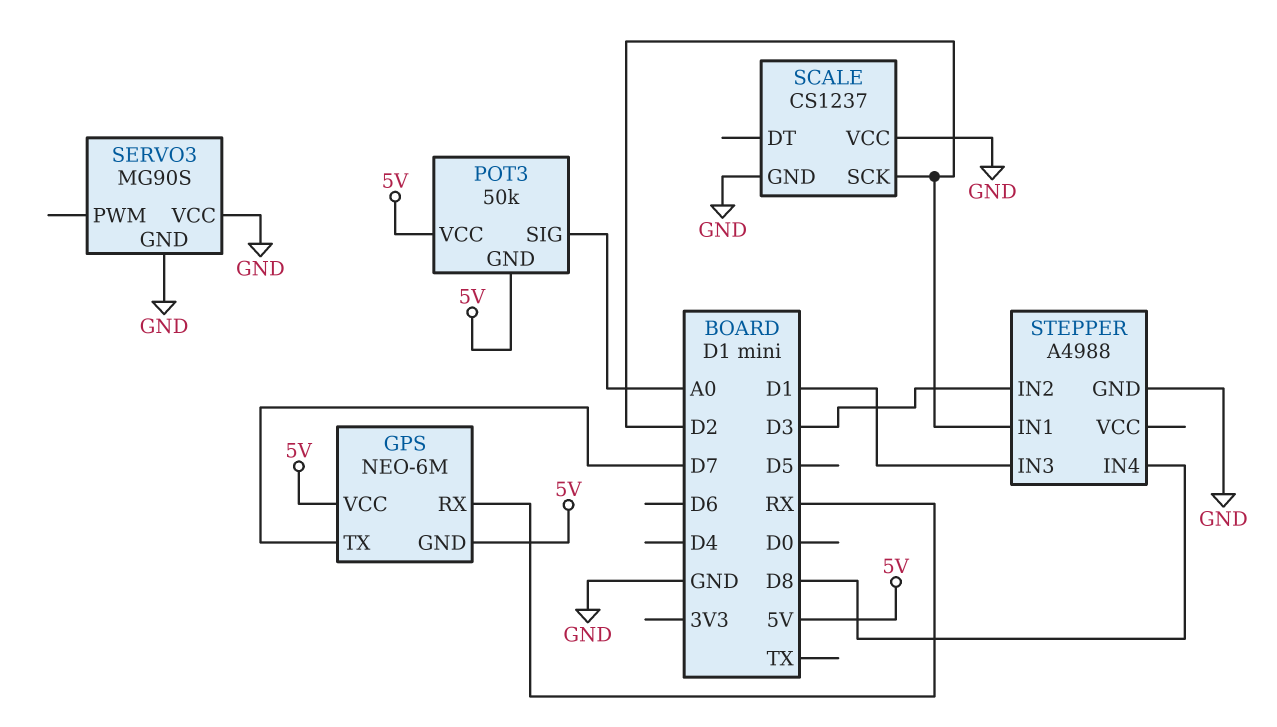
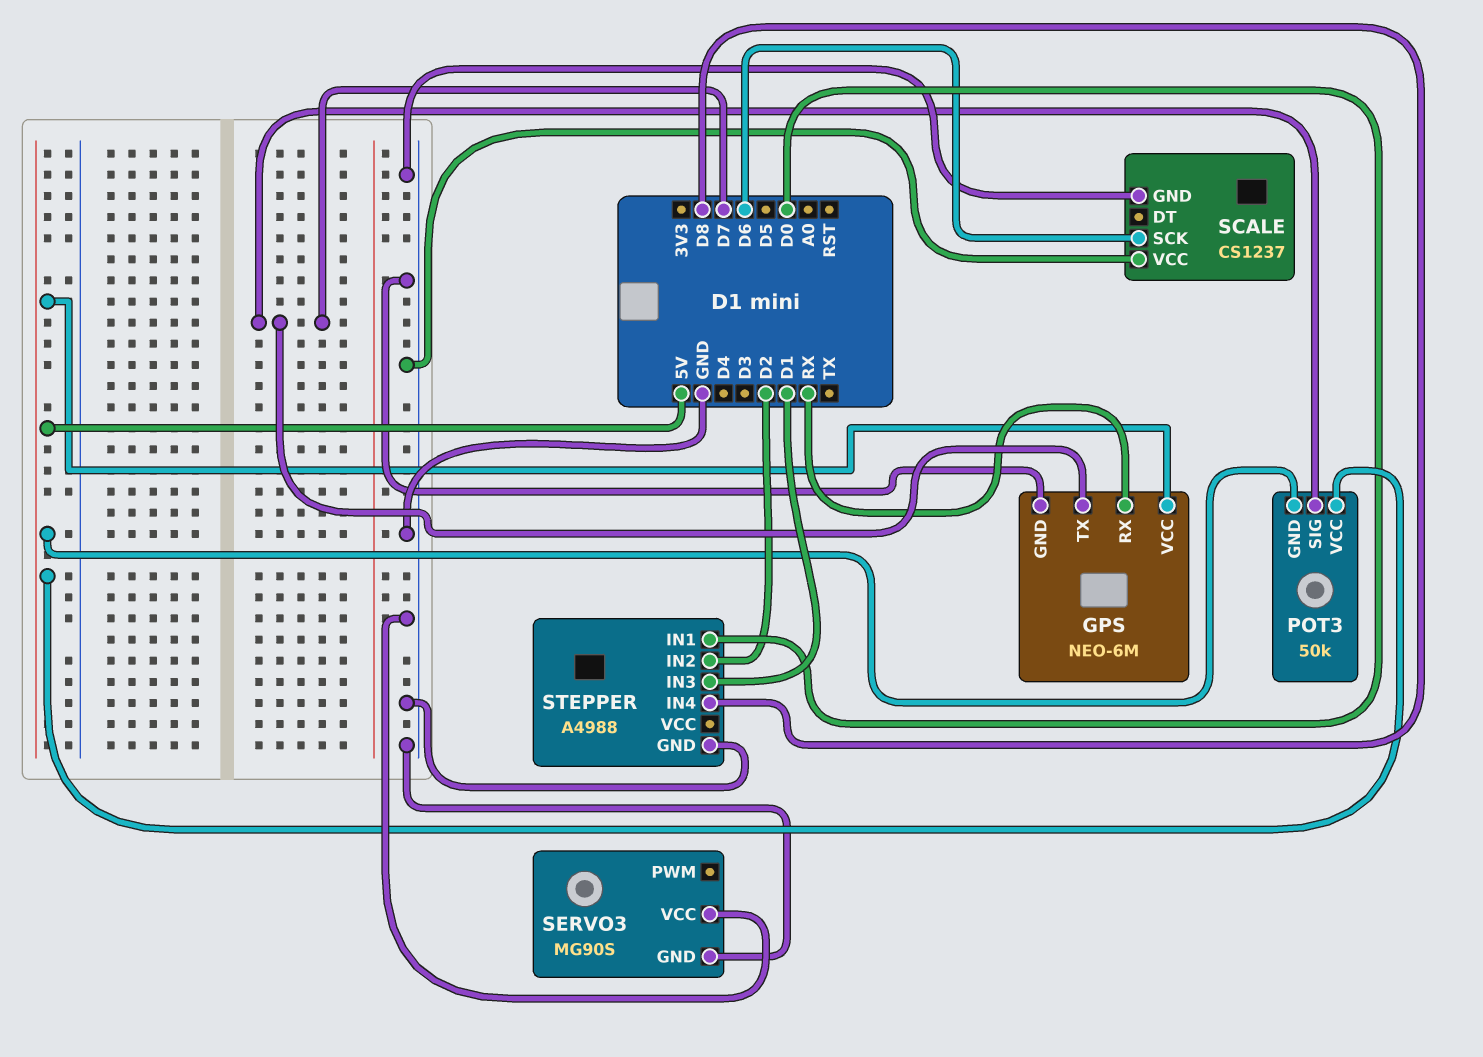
GPS pin GND: 5V -> GND
POT3 pin SIG: A0 -> D7
SCALE pin SCK: D2 -> D6
STEPPER pin IN1: D2 -> D0
STEPPER pin IN2: D3 -> D2

